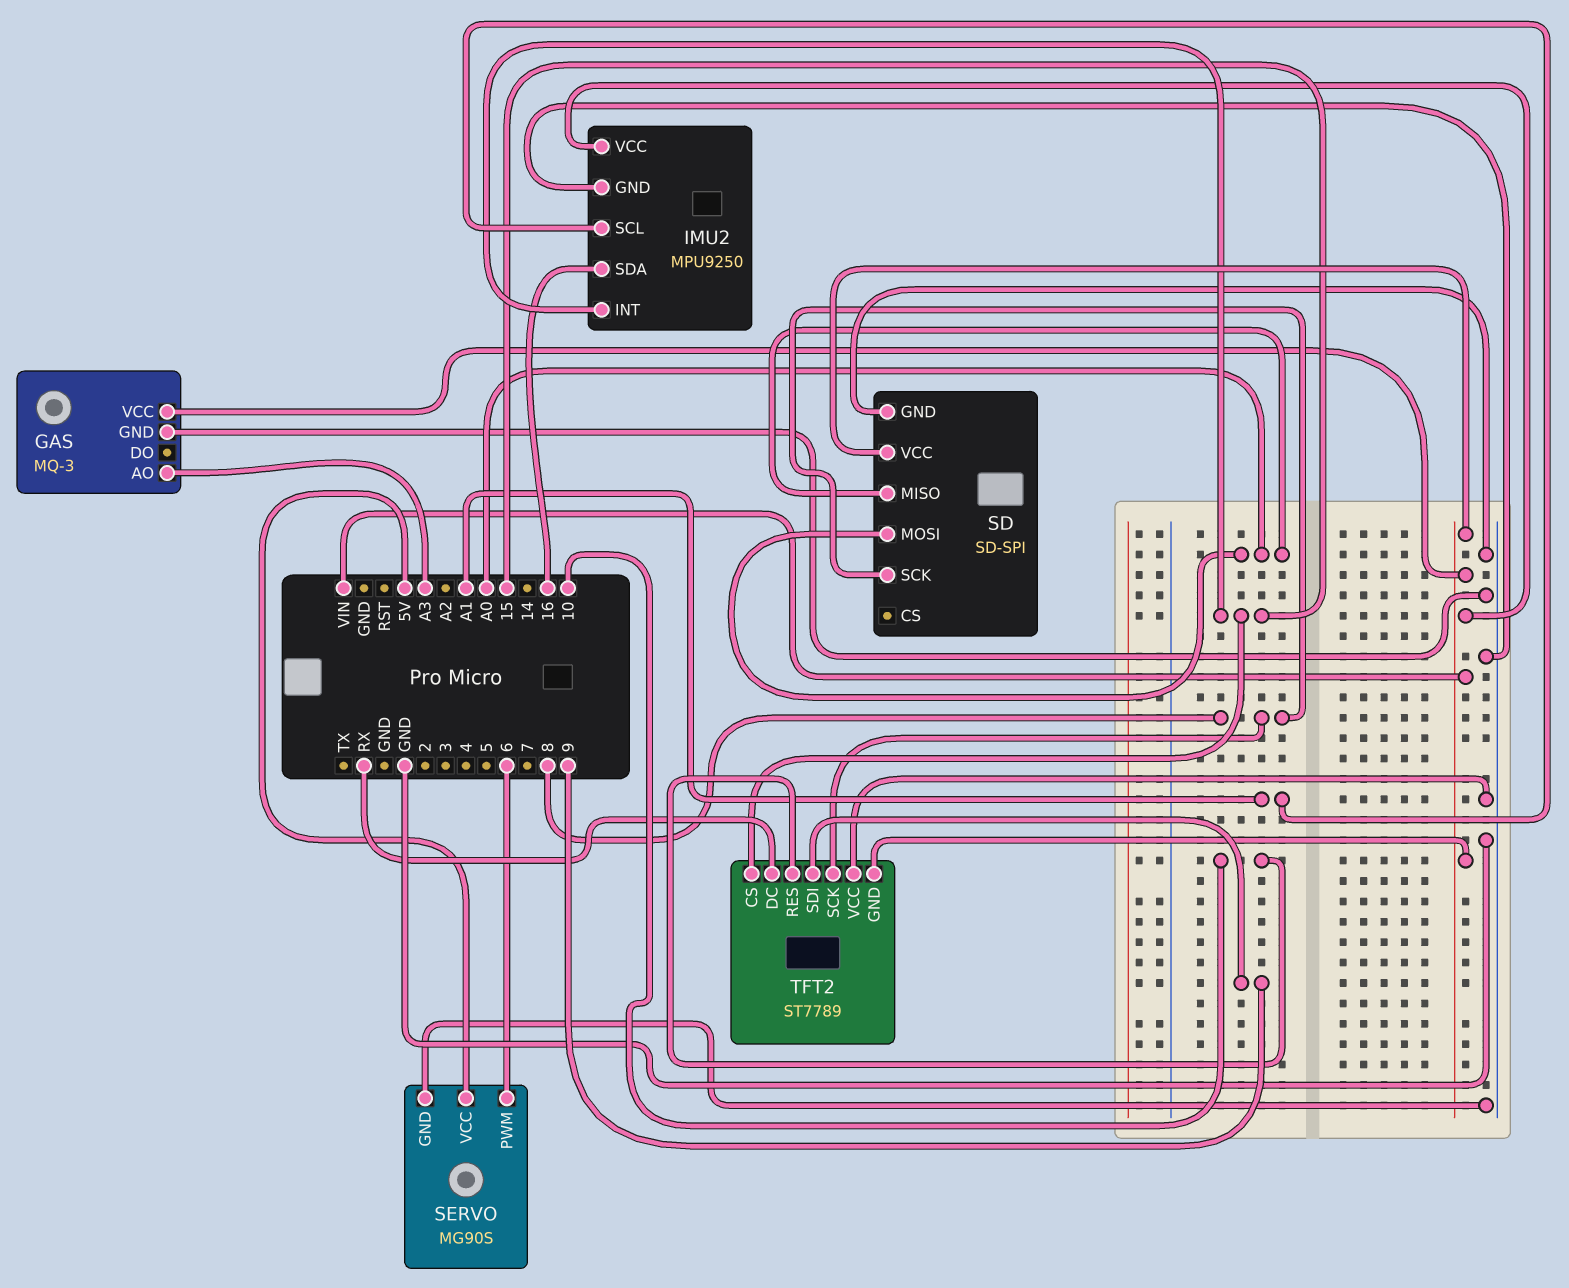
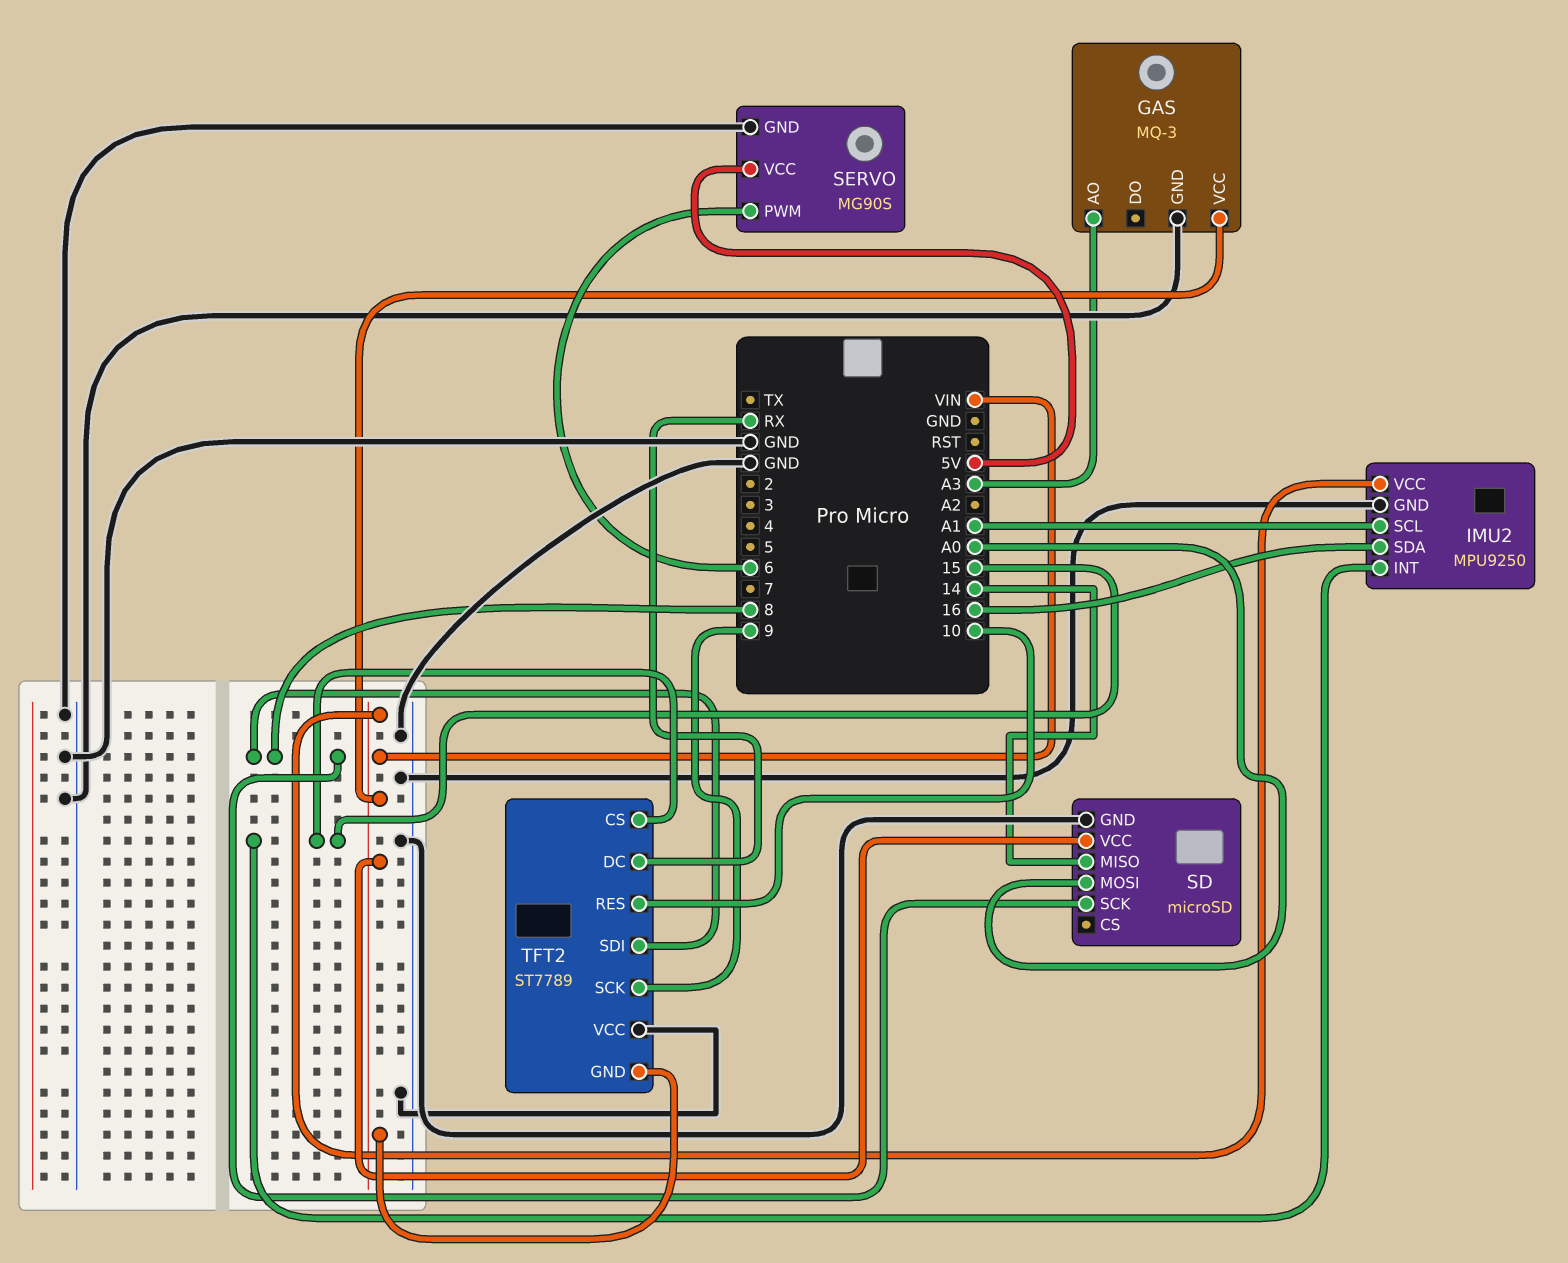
SD: SD-SPI -> microSD
SD pin MISO: A0 -> 14
TFT2 pin SCK: 8 -> 9
TFT2 pin SDI: 9 -> 8

